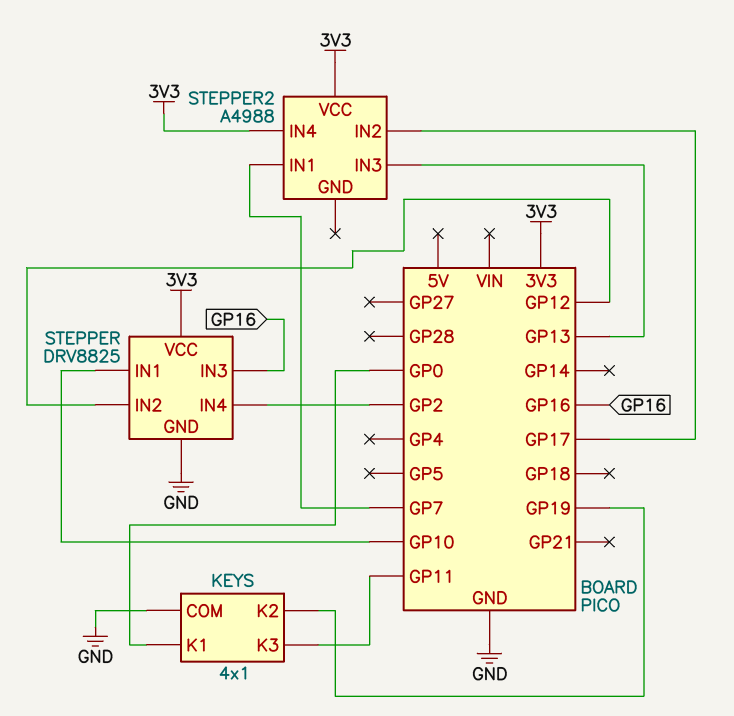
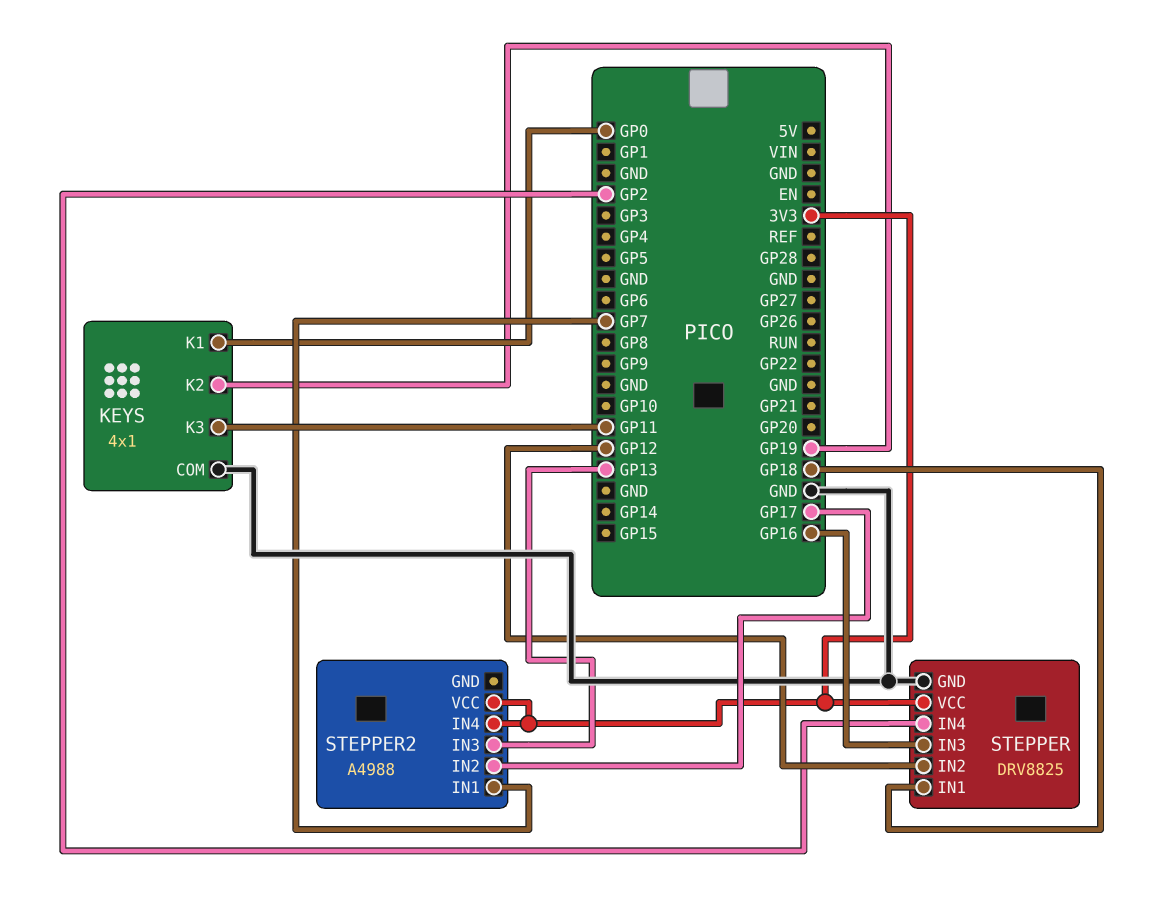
STEPPER pin IN1: GP10 -> GP18

